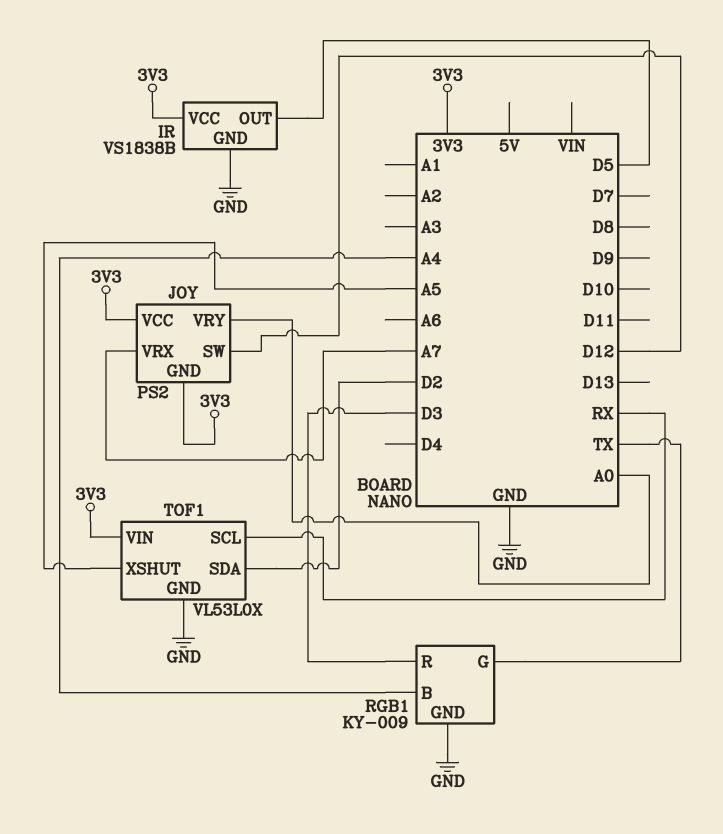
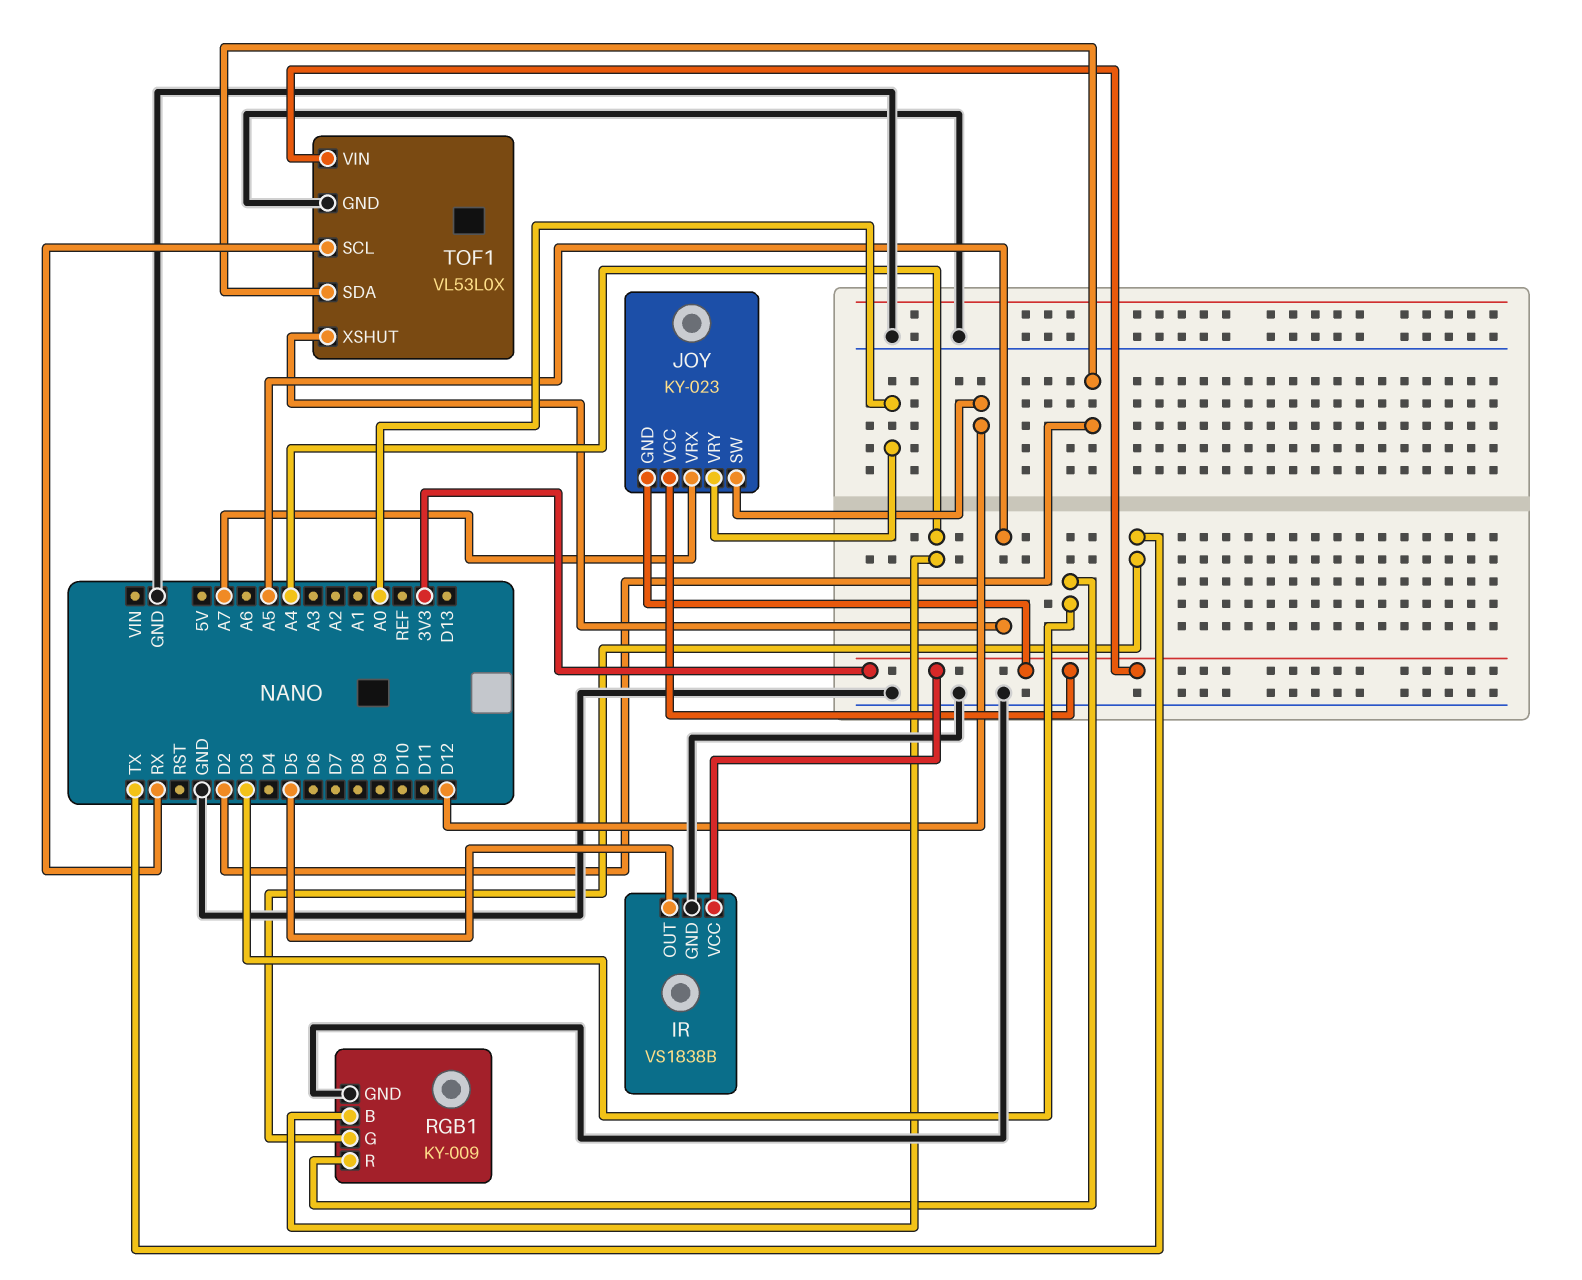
JOY: PS2 -> KY-023

